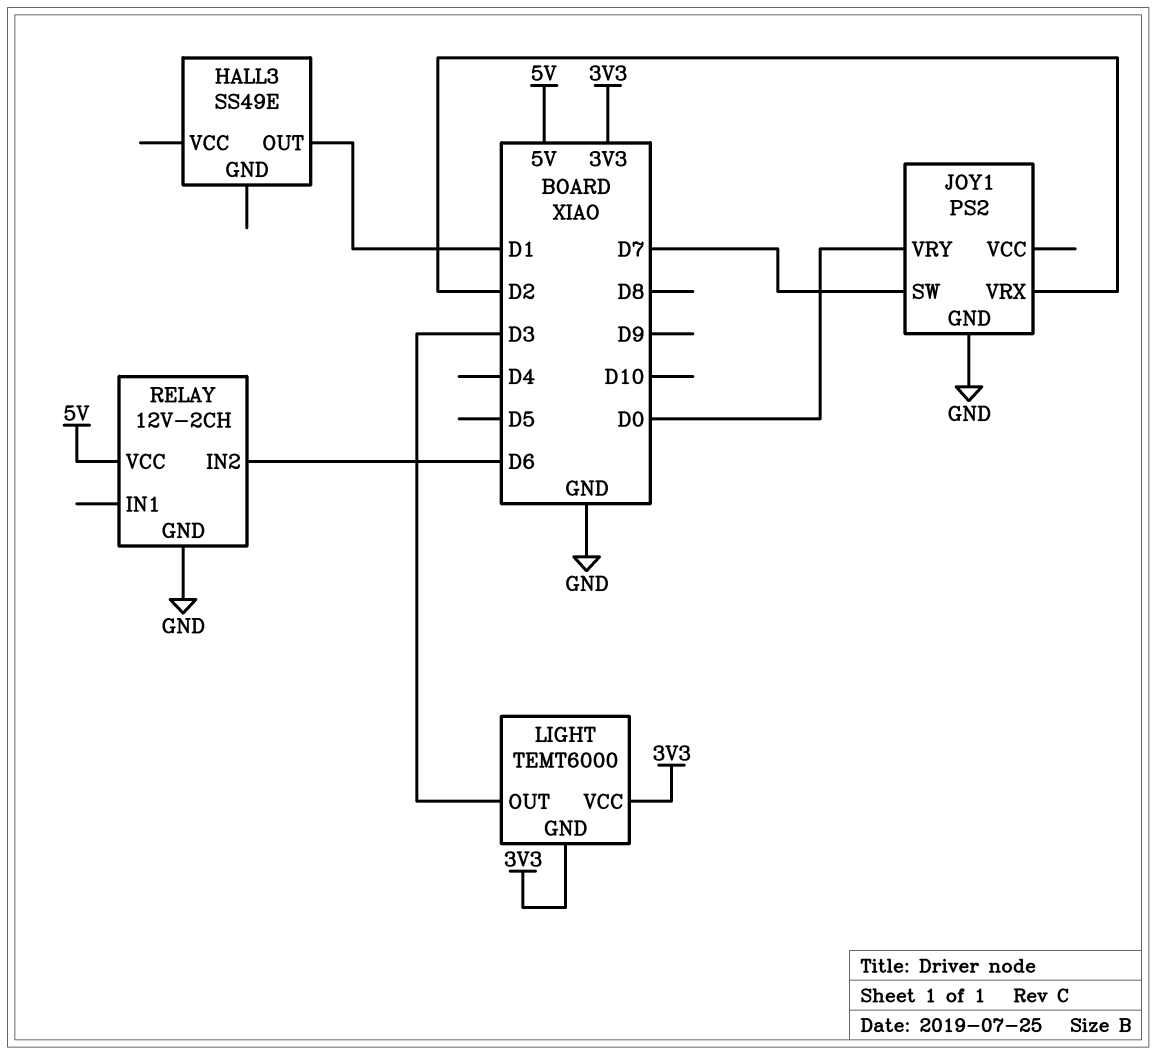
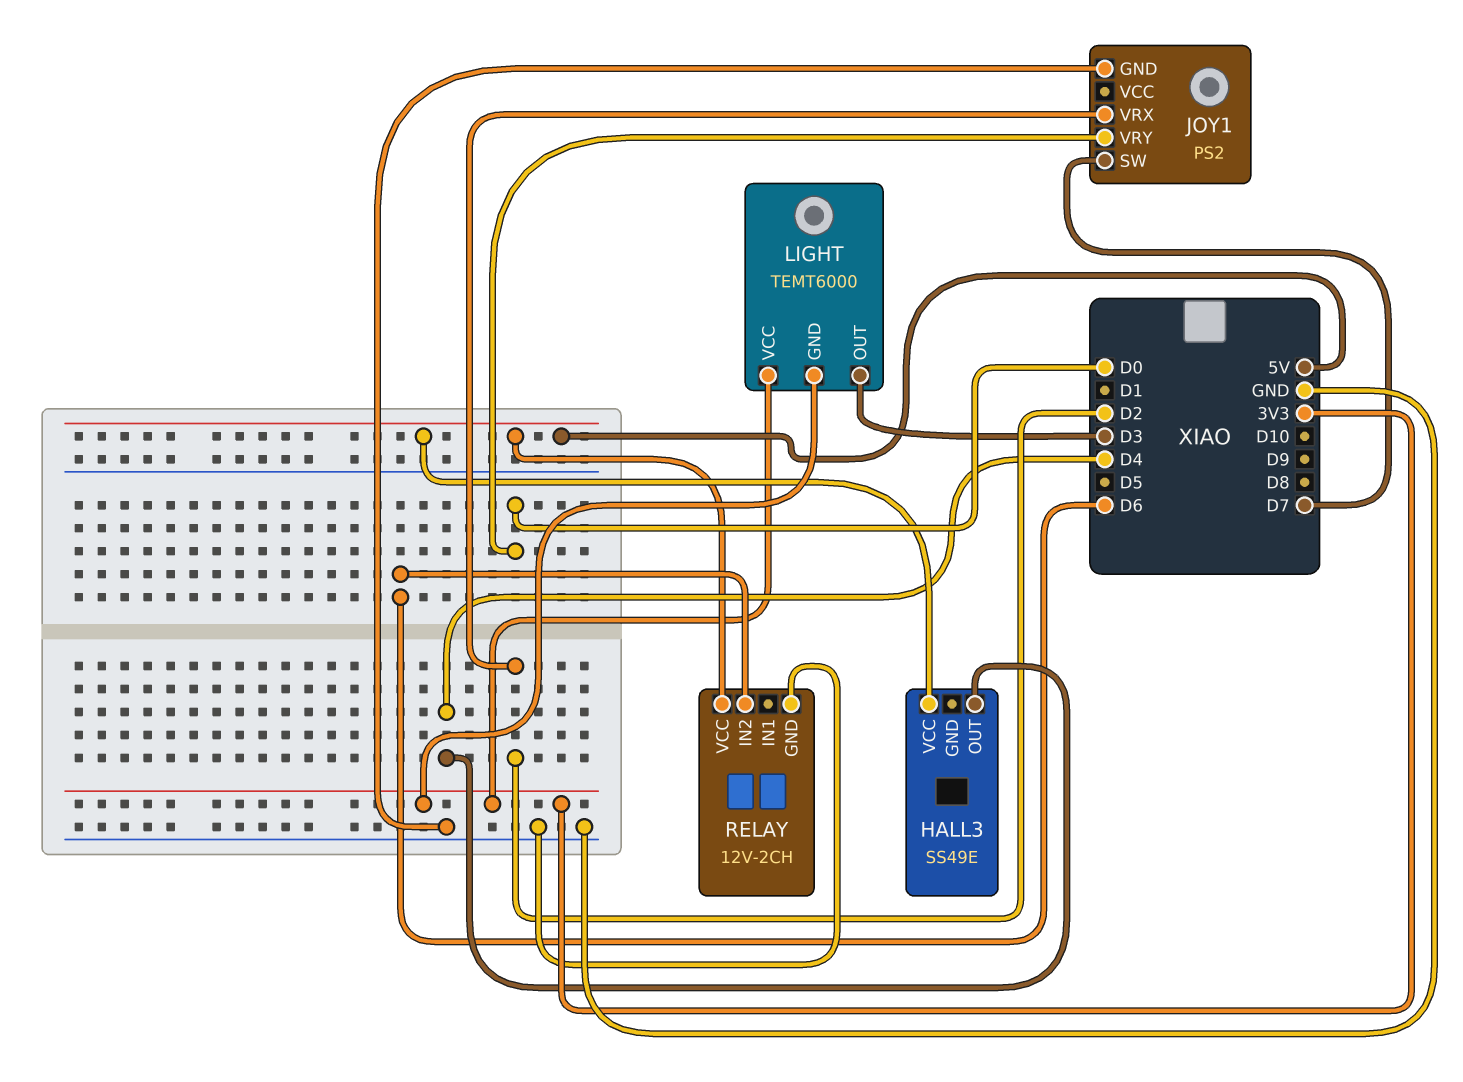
HALL3 pin OUT: D1 -> D4
HALL3 pin VCC: none -> 5V

